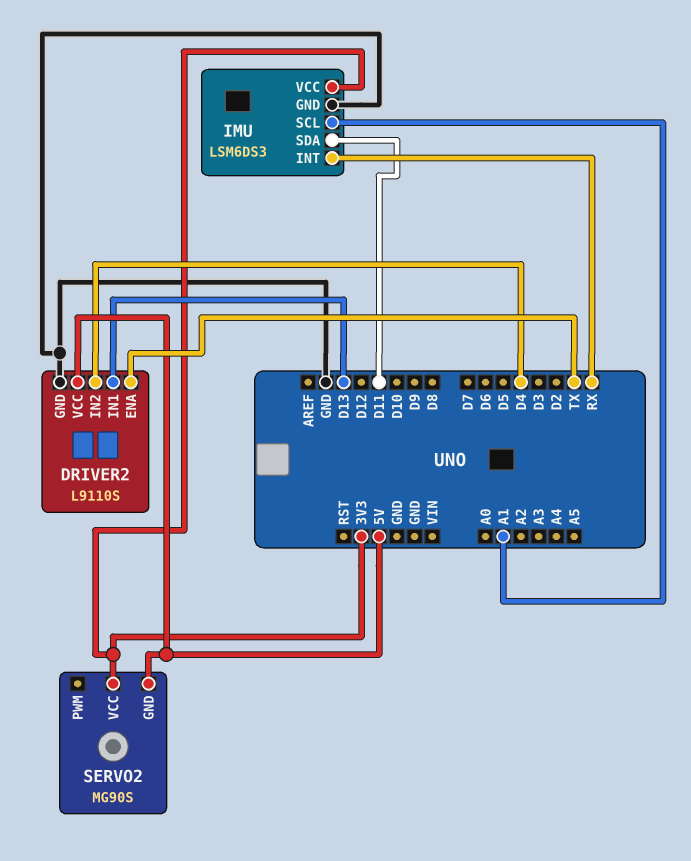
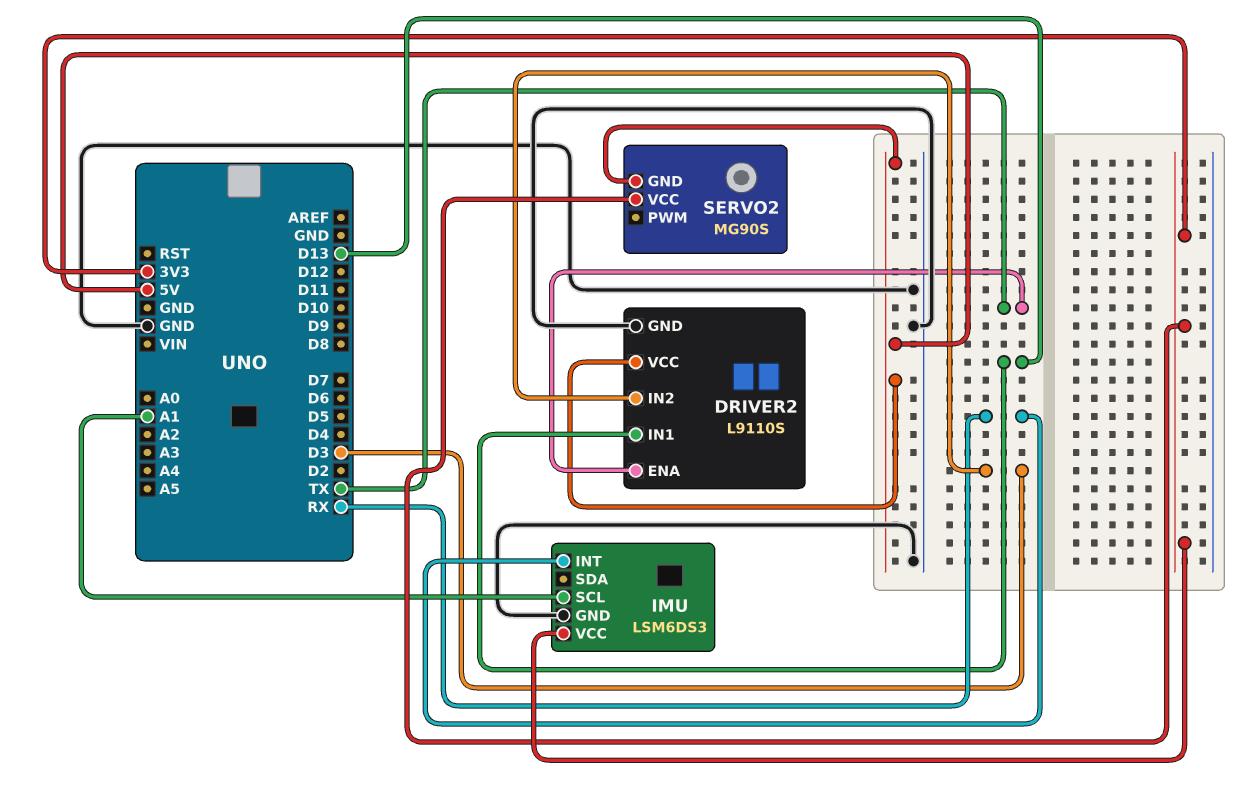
DRIVER2 pin IN2: D4 -> D3
IMU pin SDA: D11 -> none

